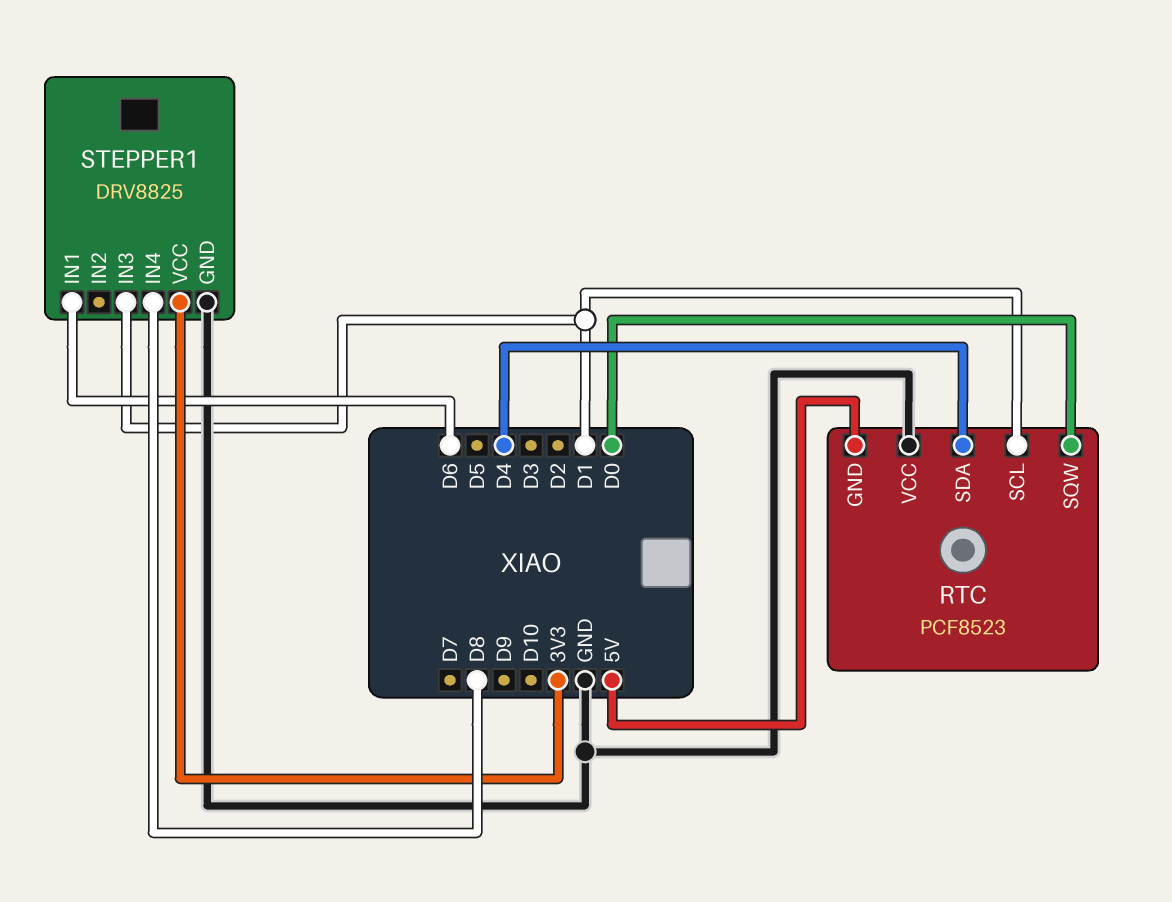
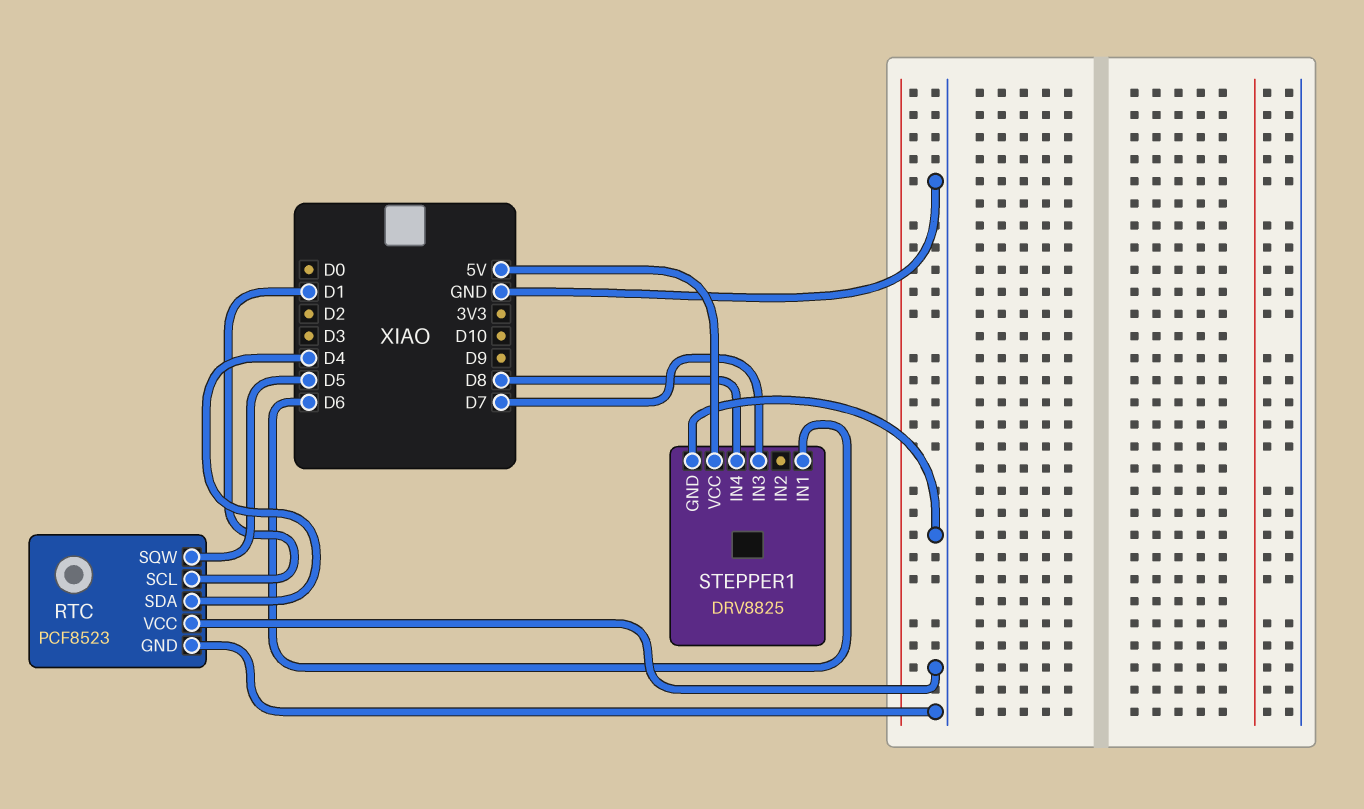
RTC pin GND: 5V -> GND
RTC pin SQW: D0 -> D5
STEPPER1 pin IN3: D1 -> D7
STEPPER1 pin VCC: 3V3 -> 5V

